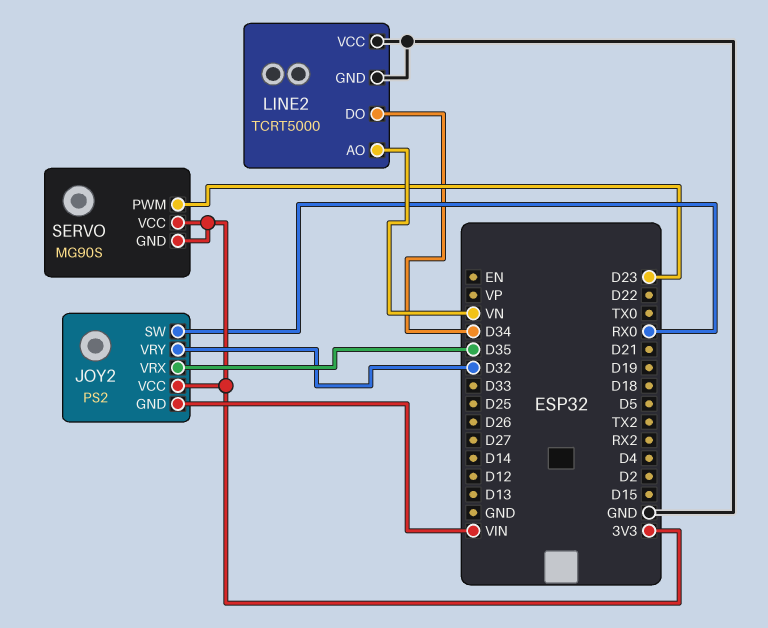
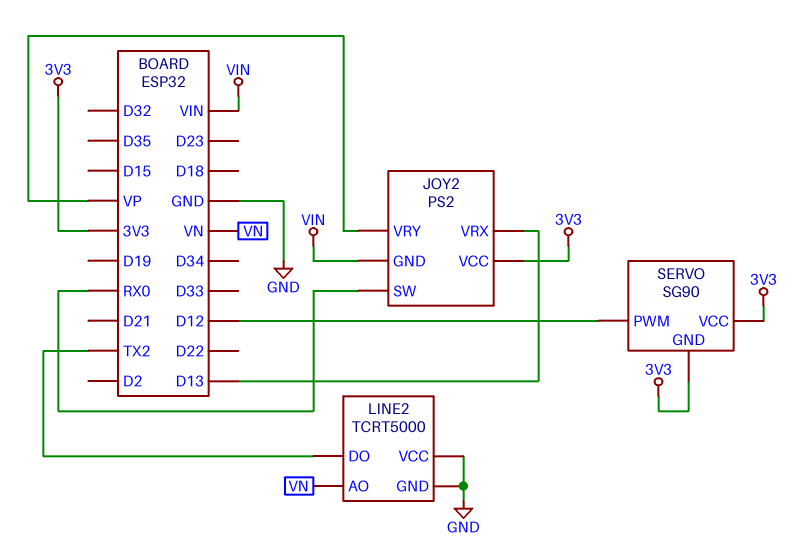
JOY2 pin VRX: D35 -> D13
JOY2 pin VRY: D32 -> VP
LINE2 pin DO: D34 -> TX2
SERVO: MG90S -> SG90
SERVO pin PWM: D23 -> D12

